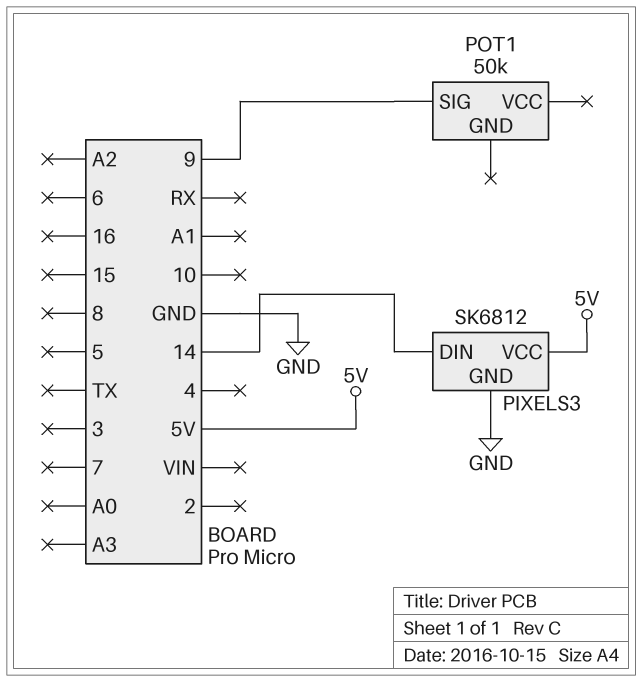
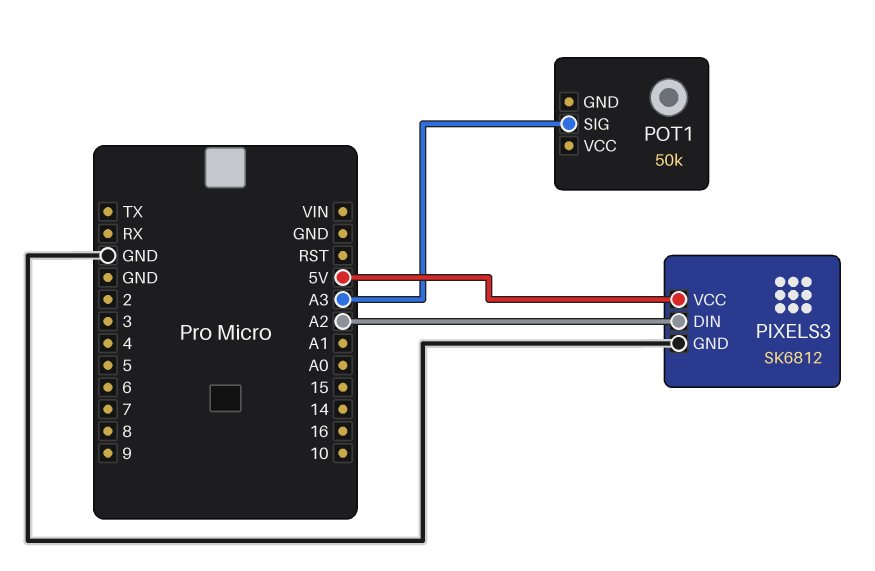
PIXELS3 pin DIN: 14 -> A2
POT1 pin SIG: 9 -> A3

